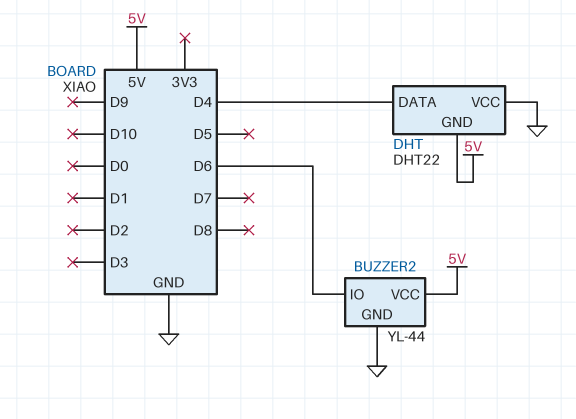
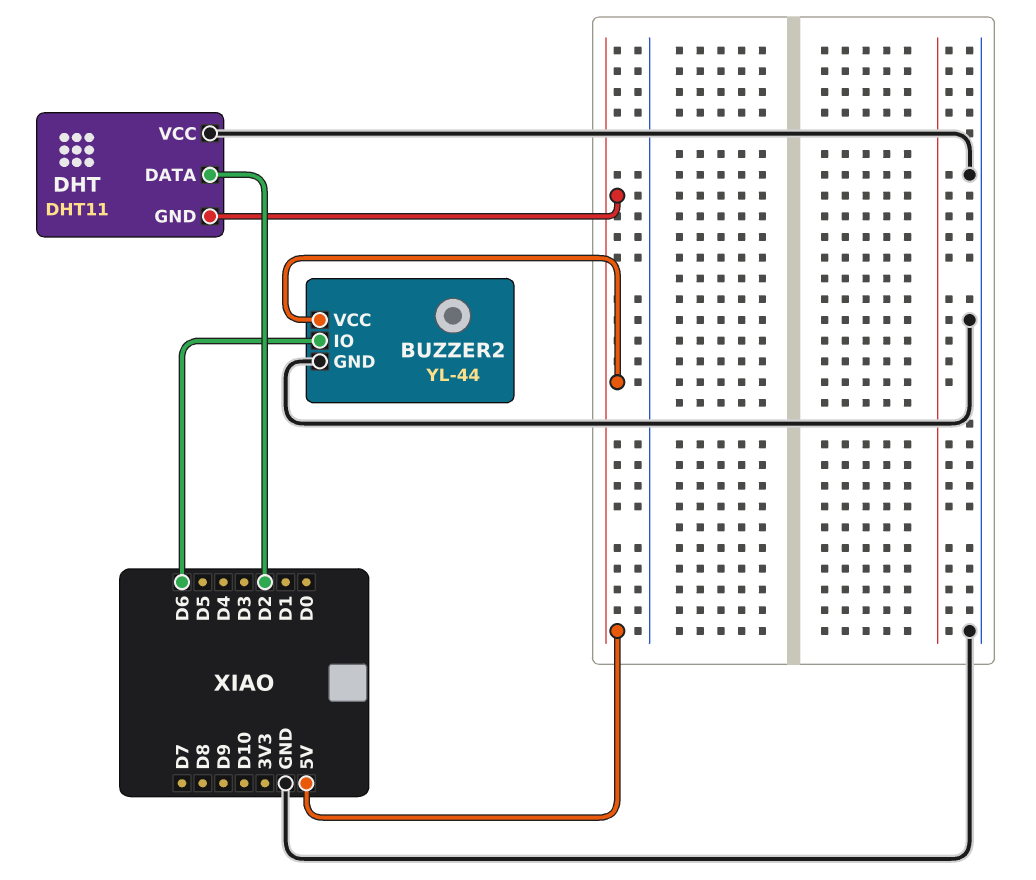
DHT: DHT22 -> DHT11
DHT pin DATA: D4 -> D2

